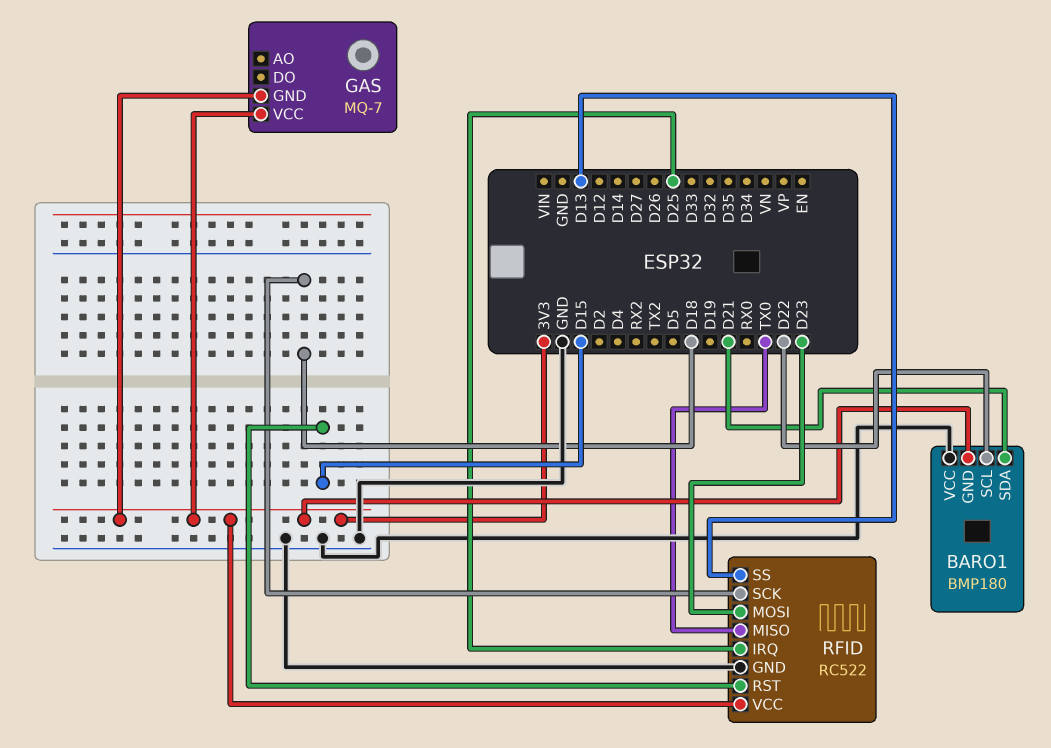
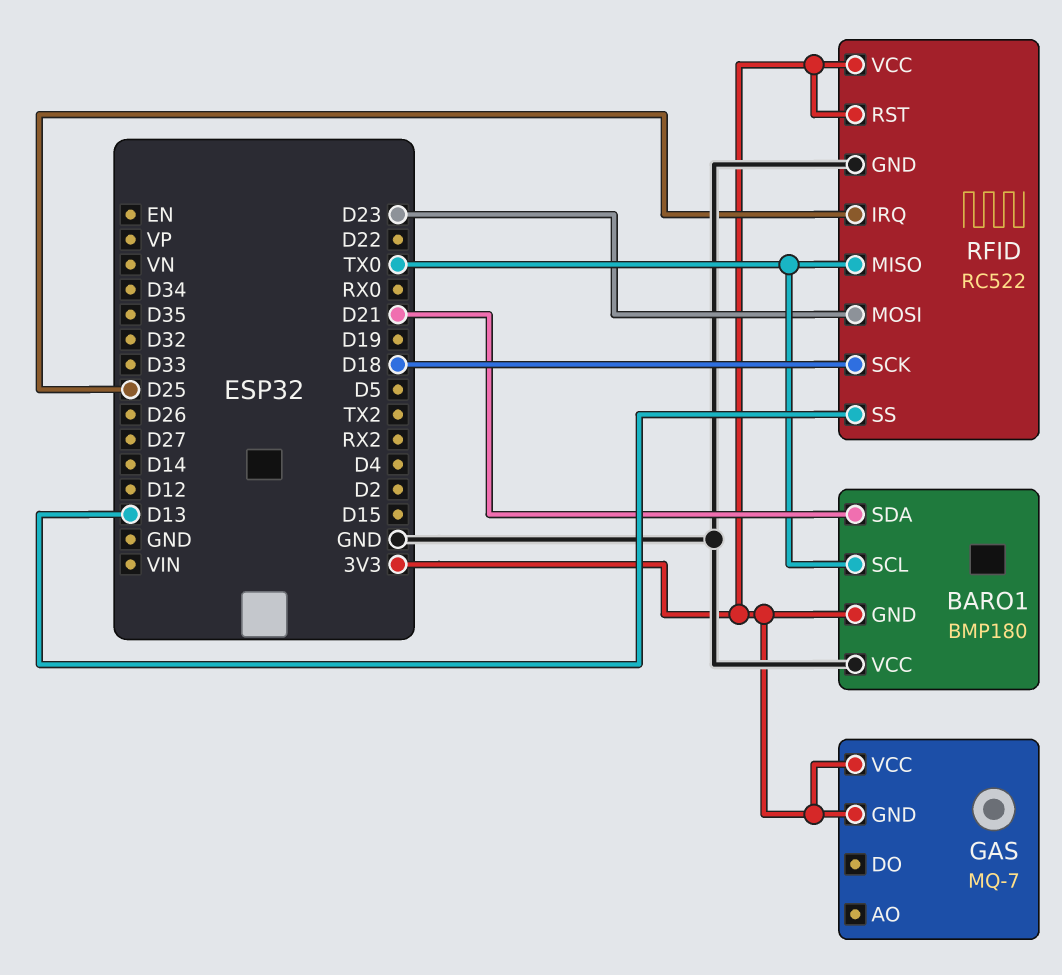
BARO1 pin SCL: D22 -> TX0
RFID pin RST: D15 -> 3V3

